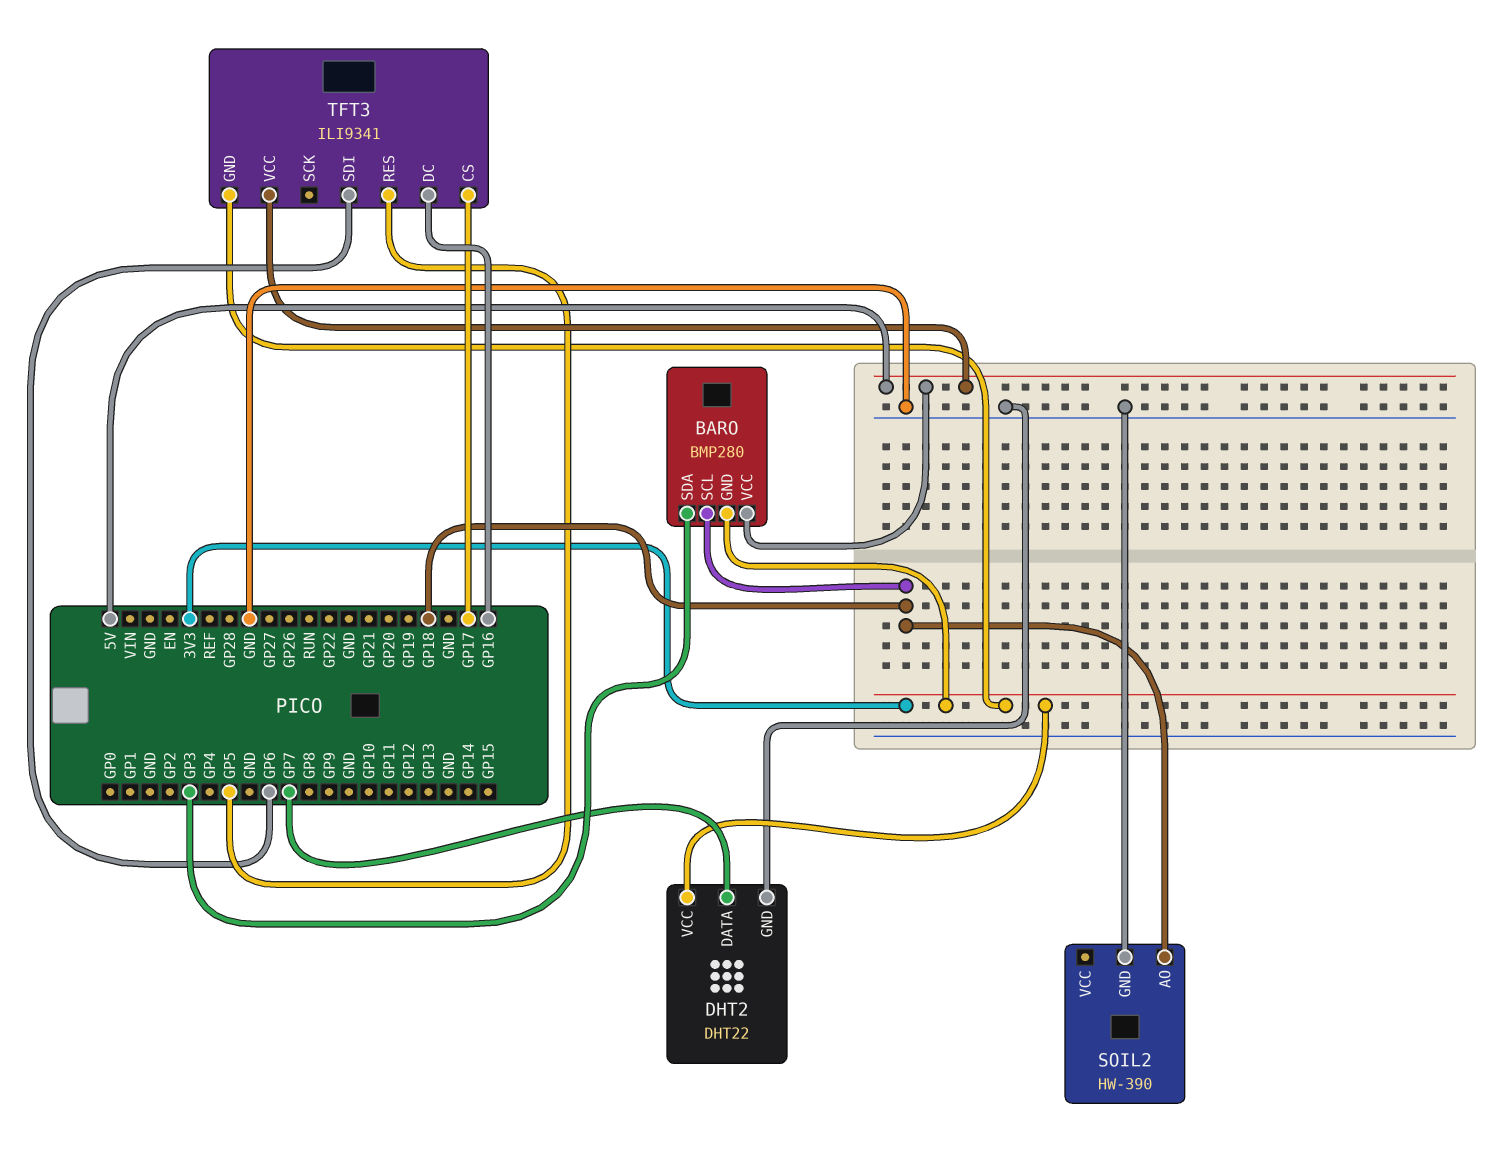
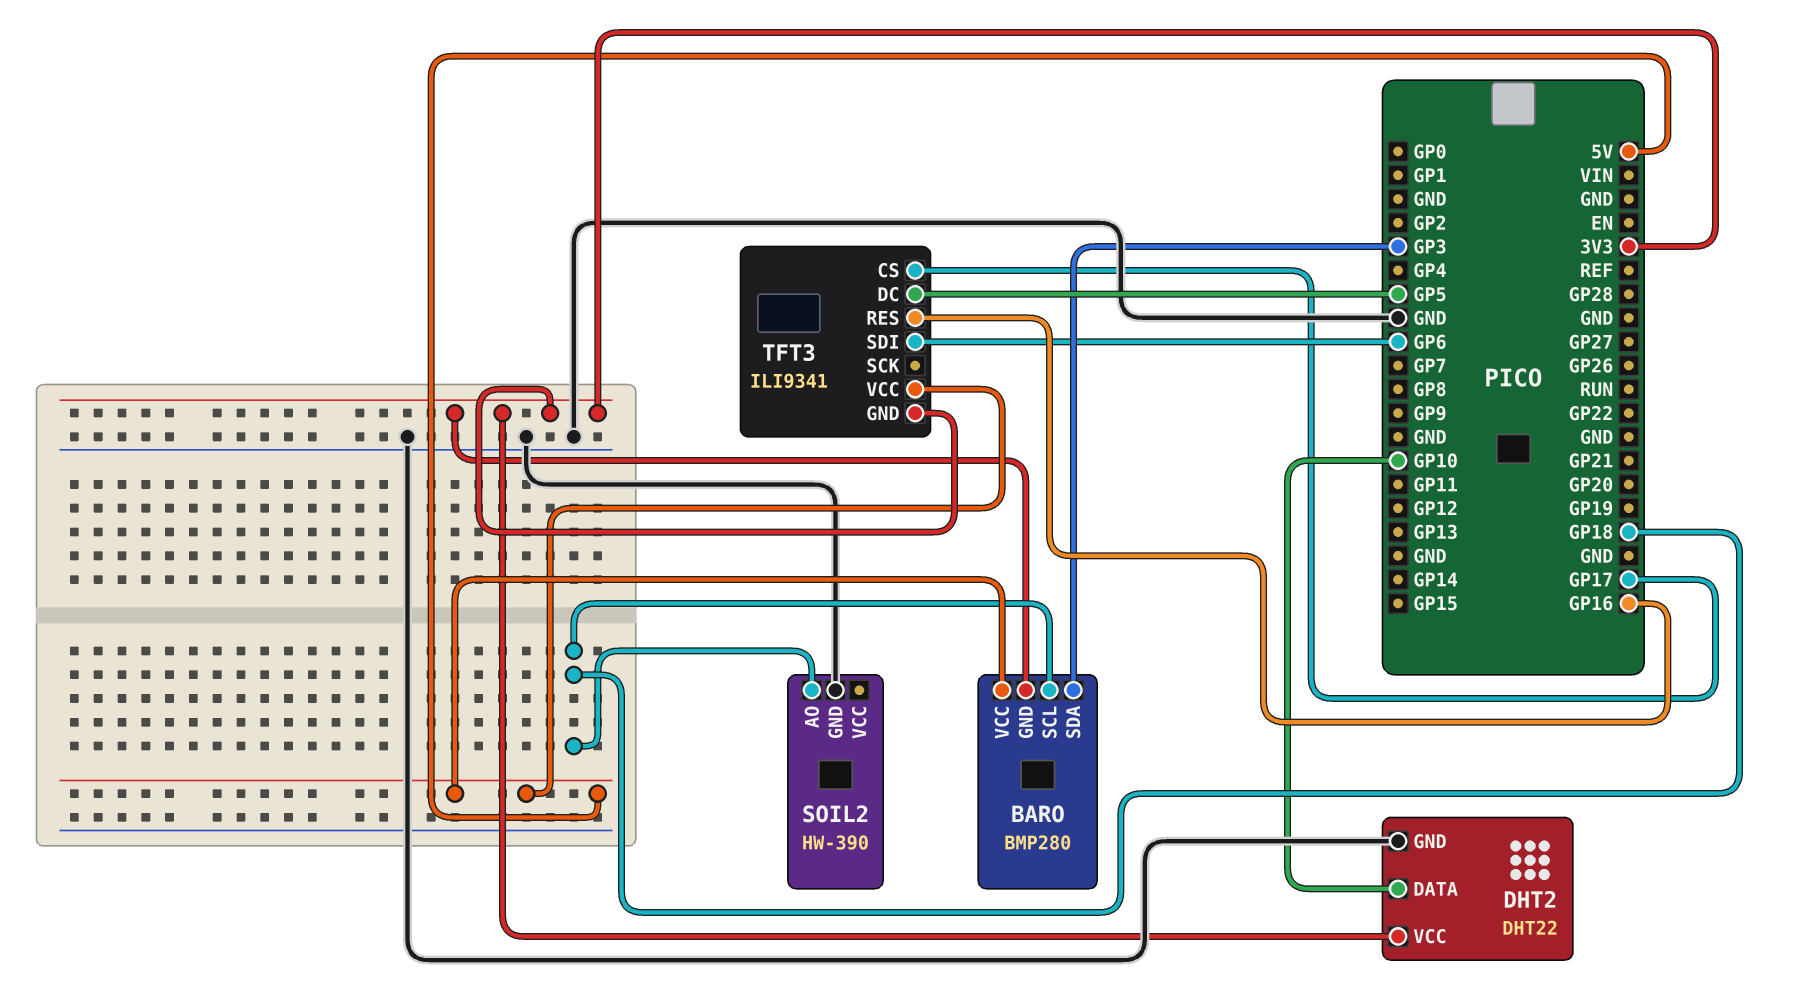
DHT2 pin DATA: GP7 -> GP10
TFT3 pin DC: GP16 -> GP5
TFT3 pin RES: GP5 -> GP16

